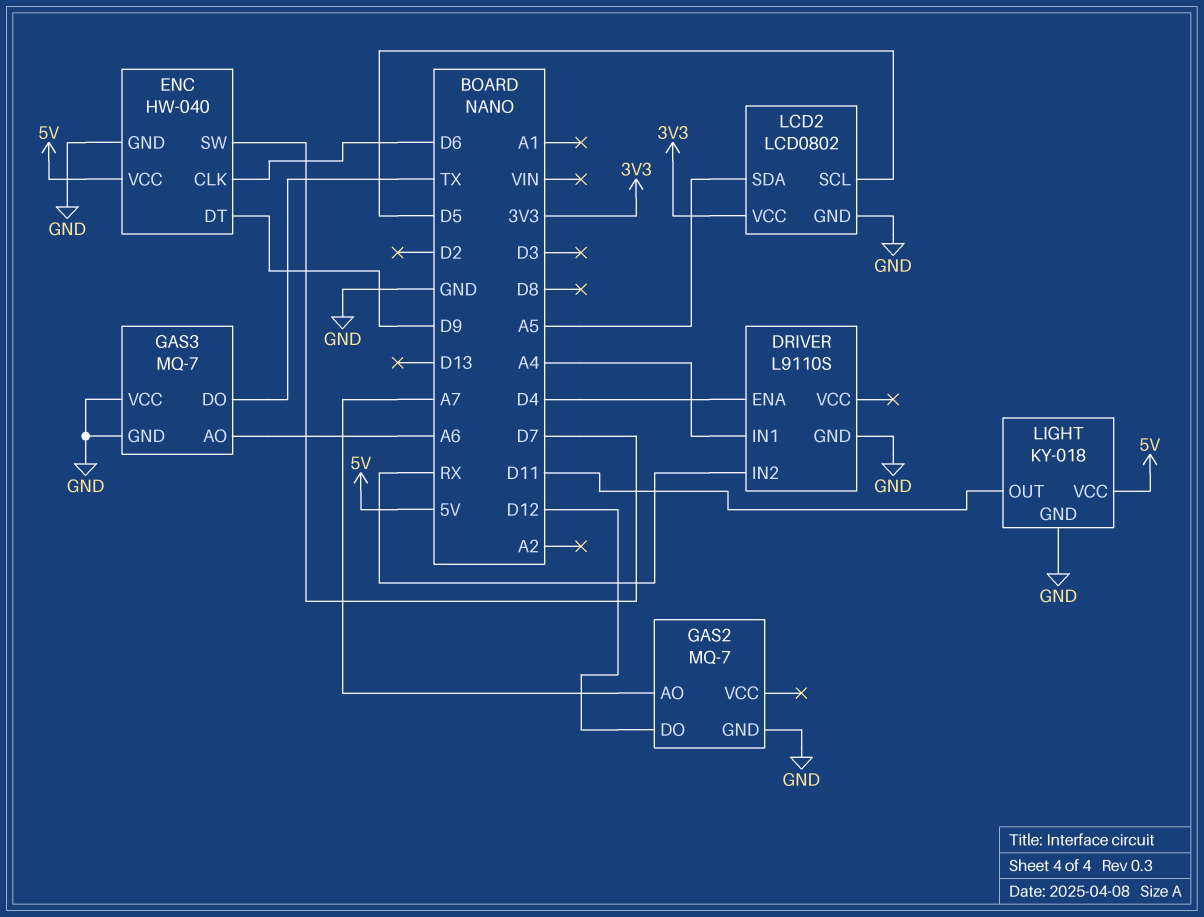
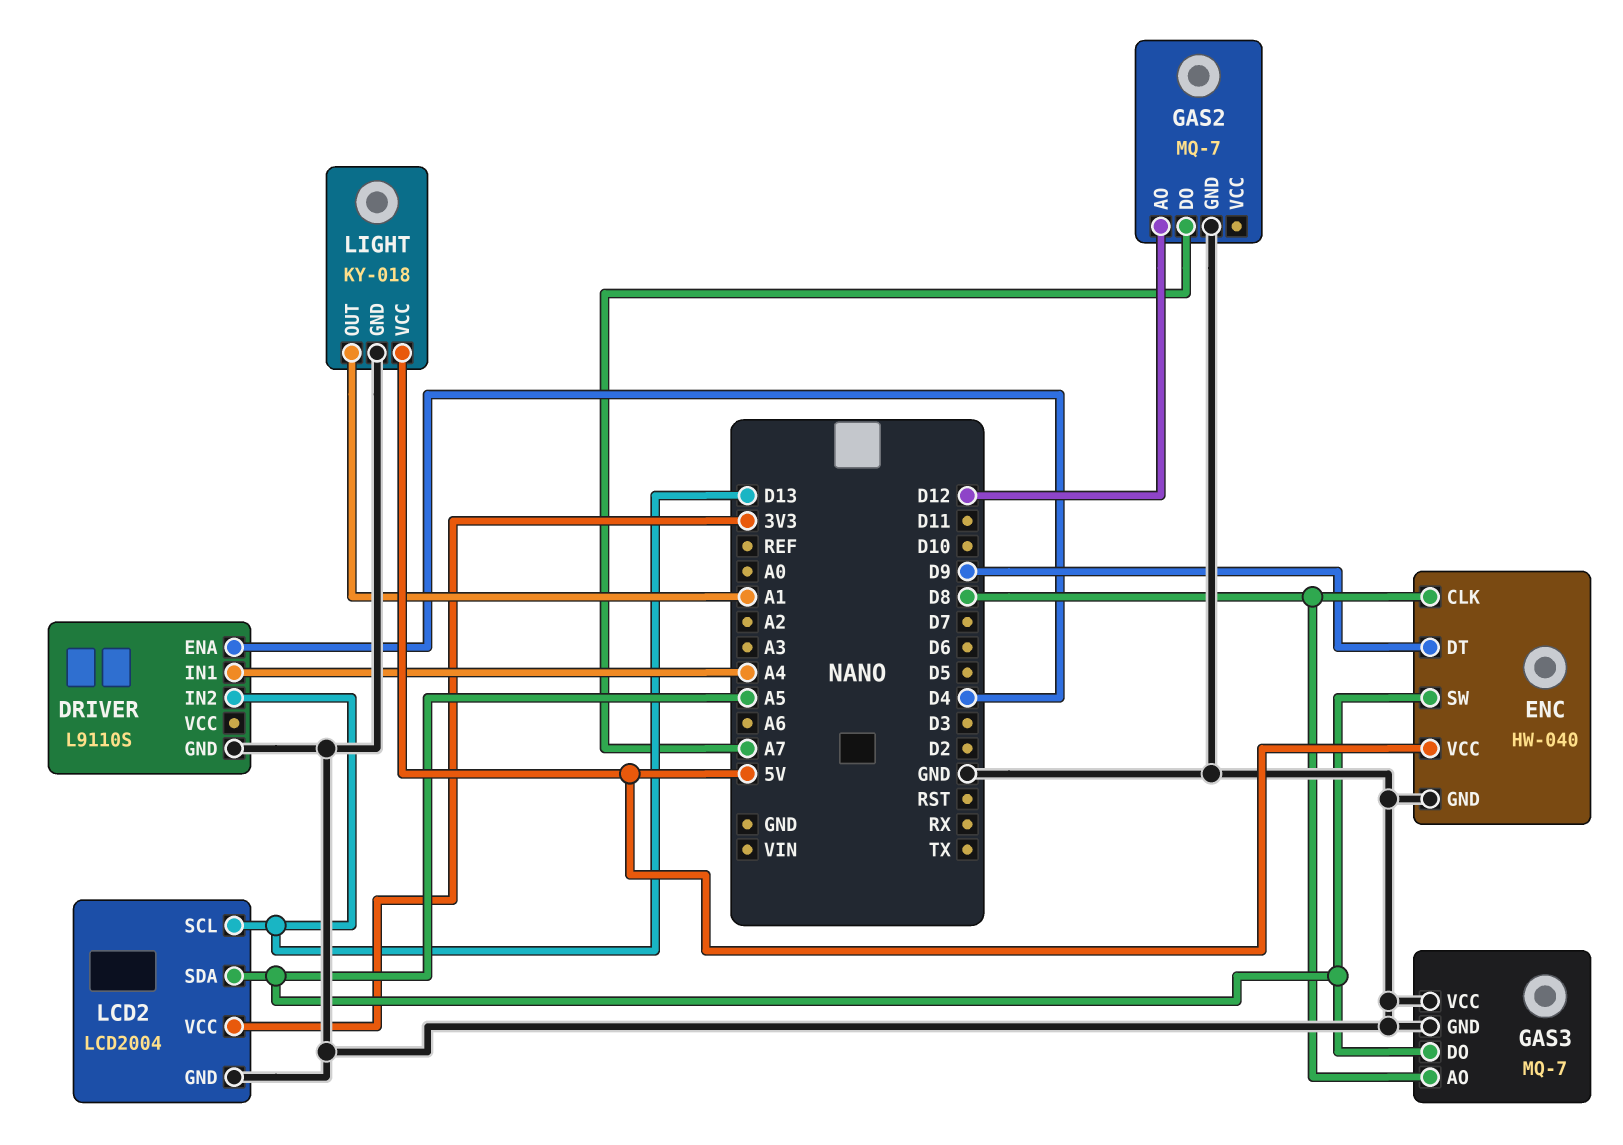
DRIVER pin IN2: RX -> D13
ENC pin CLK: D6 -> D8
ENC pin SW: D7 -> A5
GAS2 pin AO: A7 -> D12
GAS2 pin DO: D12 -> A7
GAS3 pin AO: A6 -> D8
GAS3 pin DO: TX -> A5
LCD2: LCD0802 -> LCD2004
LCD2 pin SCL: D5 -> D13
LIGHT pin OUT: D11 -> A1

